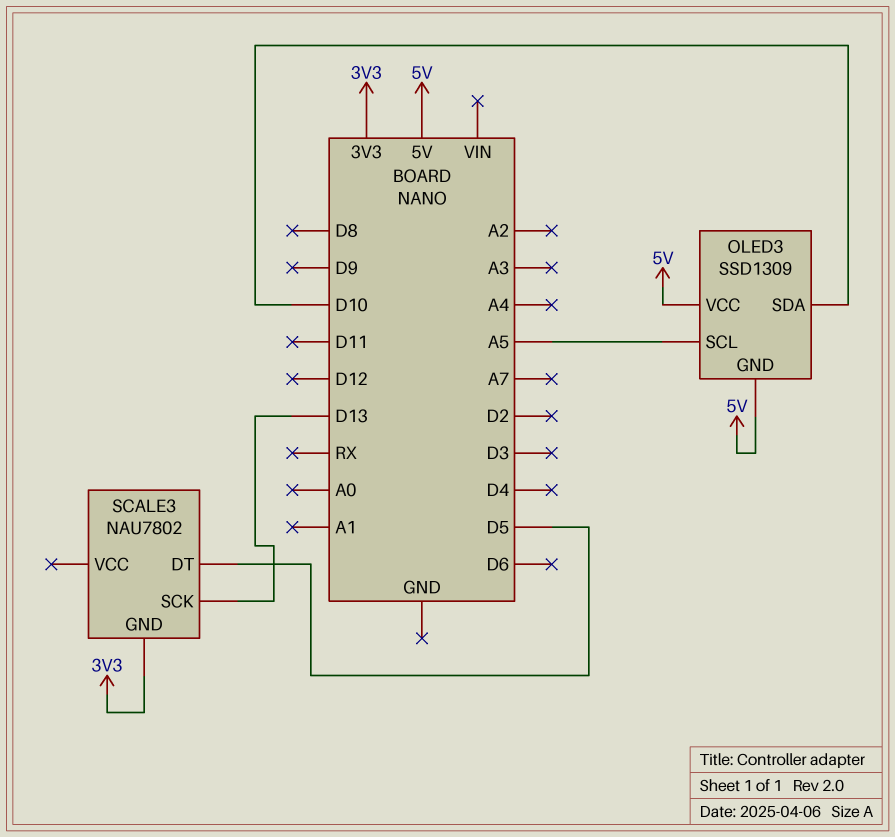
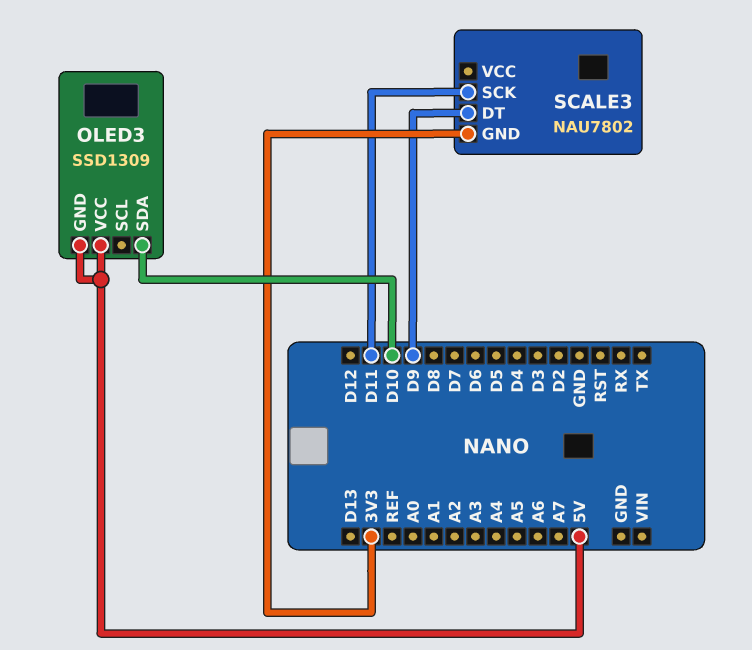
OLED3 pin SCL: A5 -> none
SCALE3 pin DT: D5 -> D9
SCALE3 pin SCK: D13 -> D11

